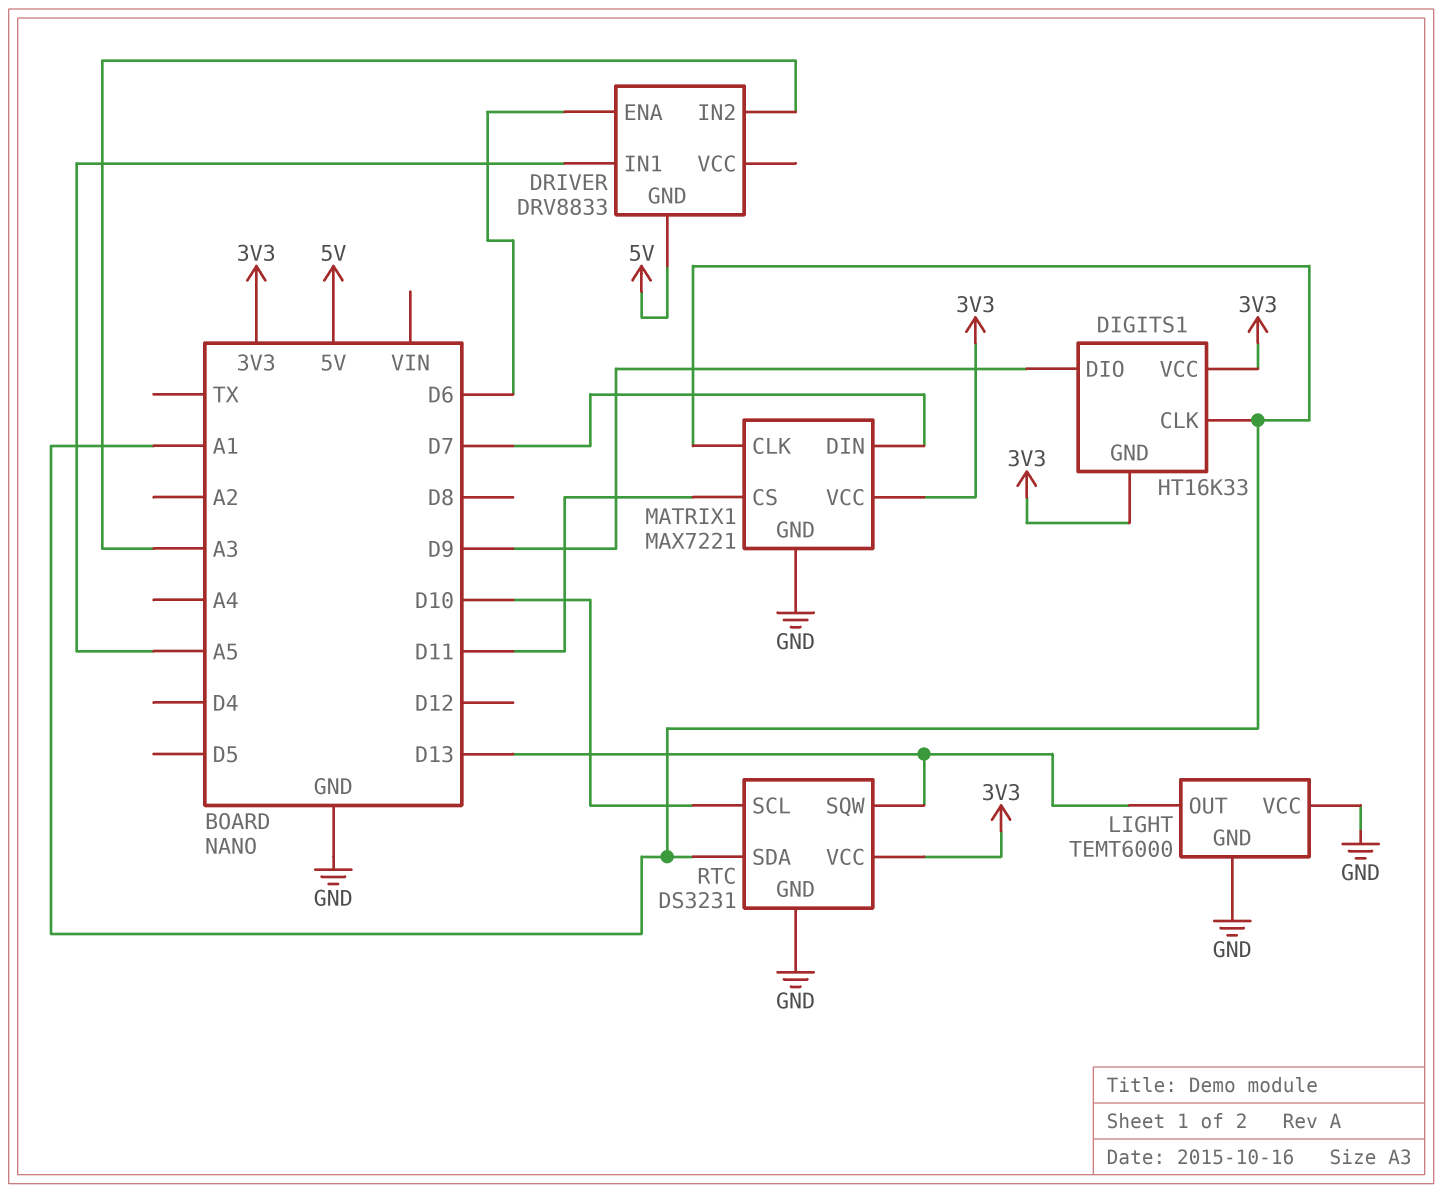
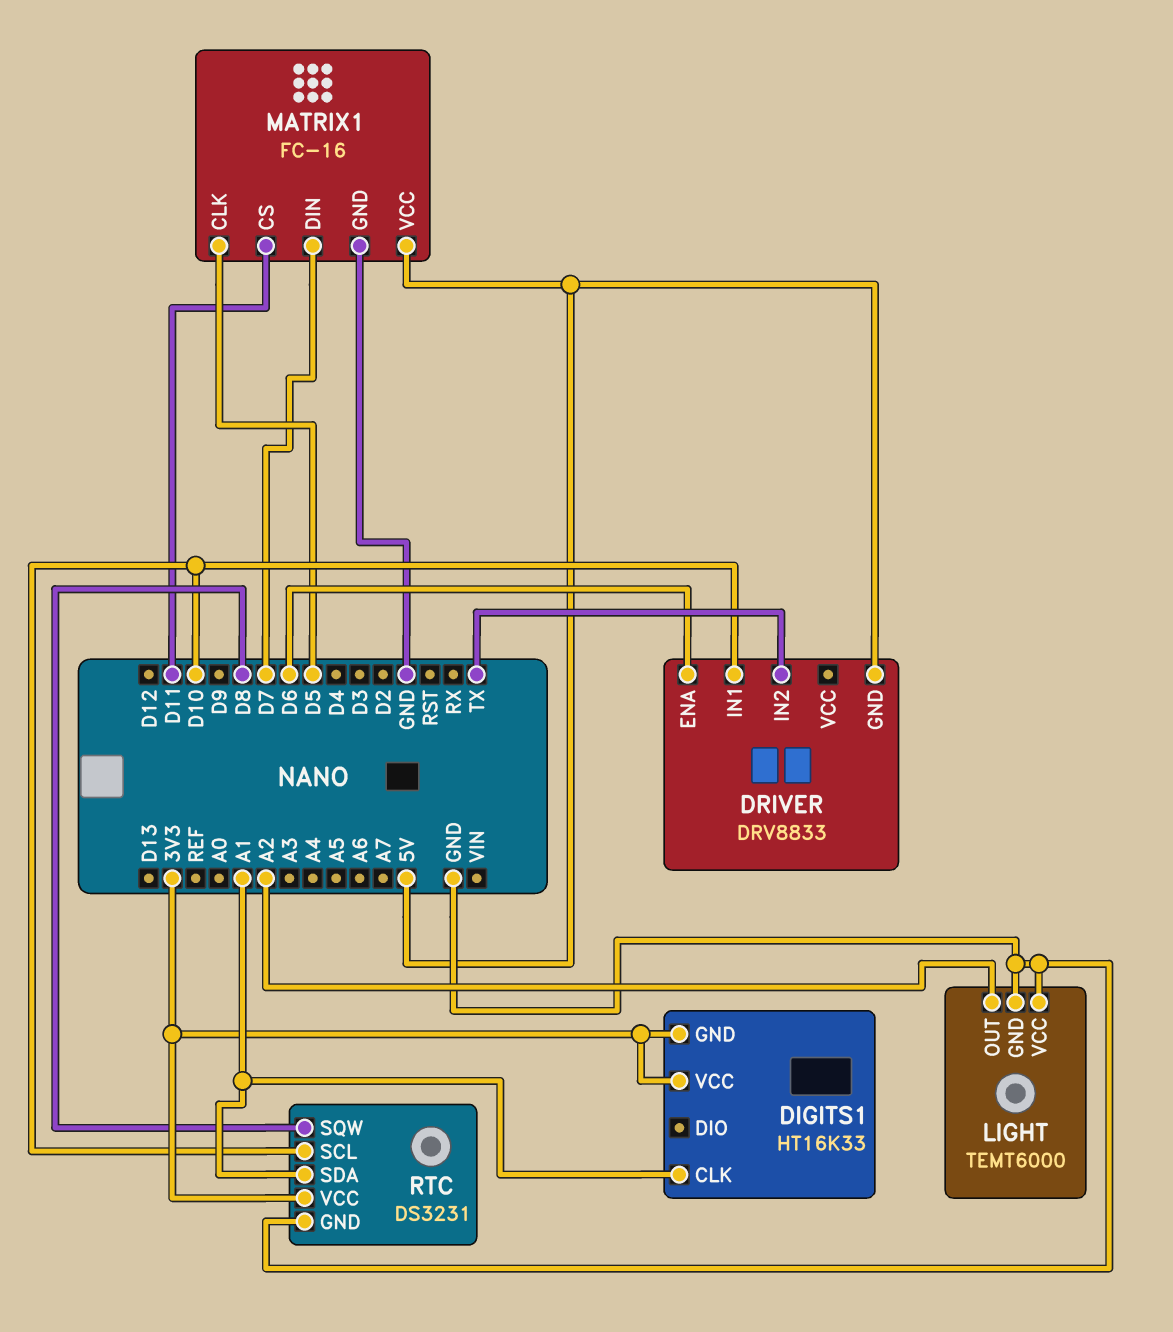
DIGITS1 pin DIO: D9 -> none
DRIVER pin IN1: A5 -> D10
DRIVER pin IN2: A3 -> TX
LIGHT pin OUT: D13 -> A2
MATRIX1: MAX7221 -> FC-16
MATRIX1 pin CLK: A1 -> D5
MATRIX1 pin VCC: 3V3 -> 5V
RTC pin SQW: D13 -> D8

